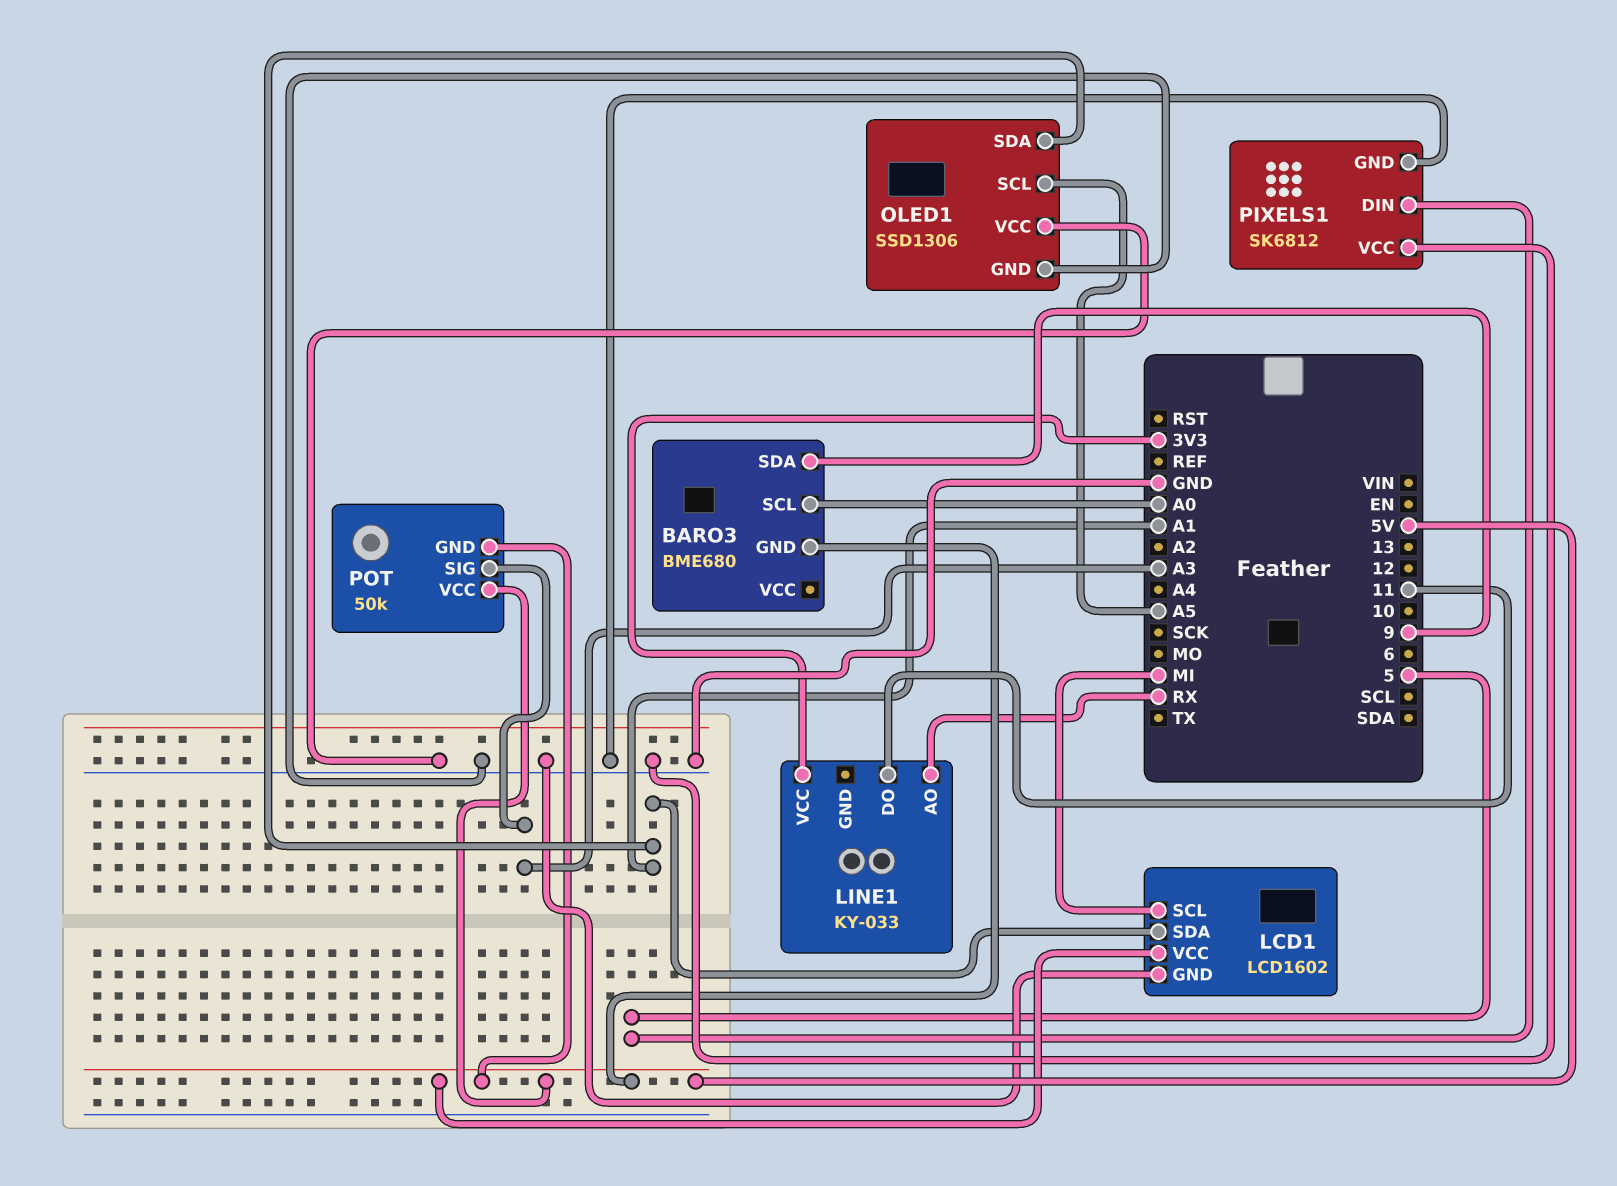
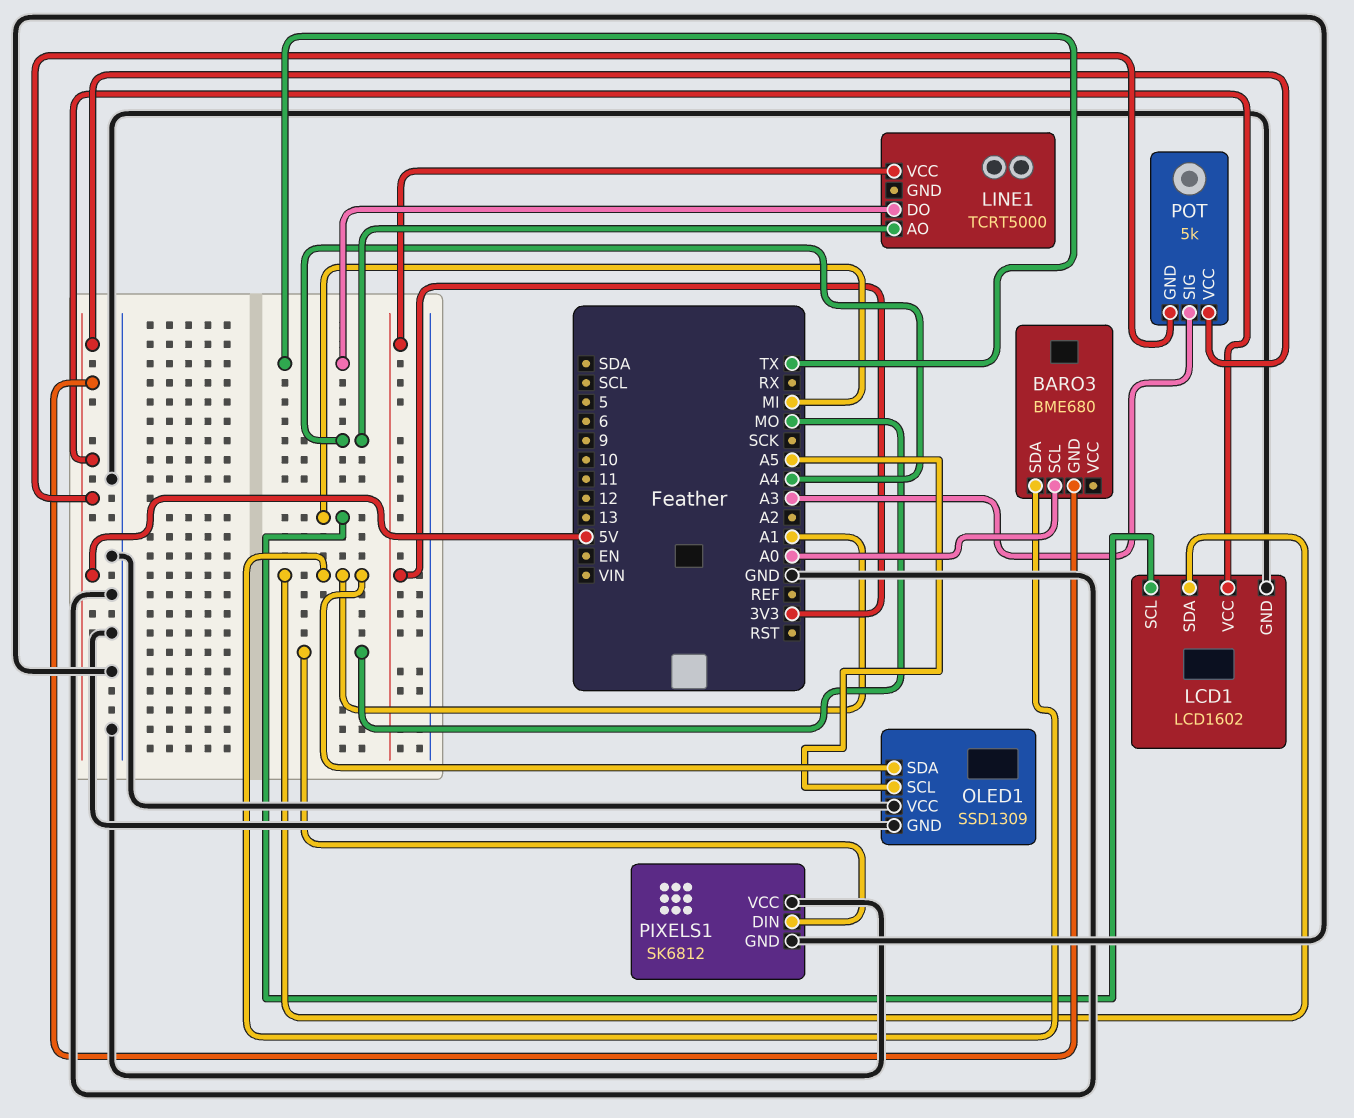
BARO3 pin SDA: 9 -> A1
LINE1: KY-033 -> TCRT5000
LINE1 pin AO: RX -> A4
LINE1 pin DO: 11 -> TX
OLED1: SSD1306 -> SSD1309
PIXELS1 pin DIN: 5 -> MO
POT: 50k -> 5k

